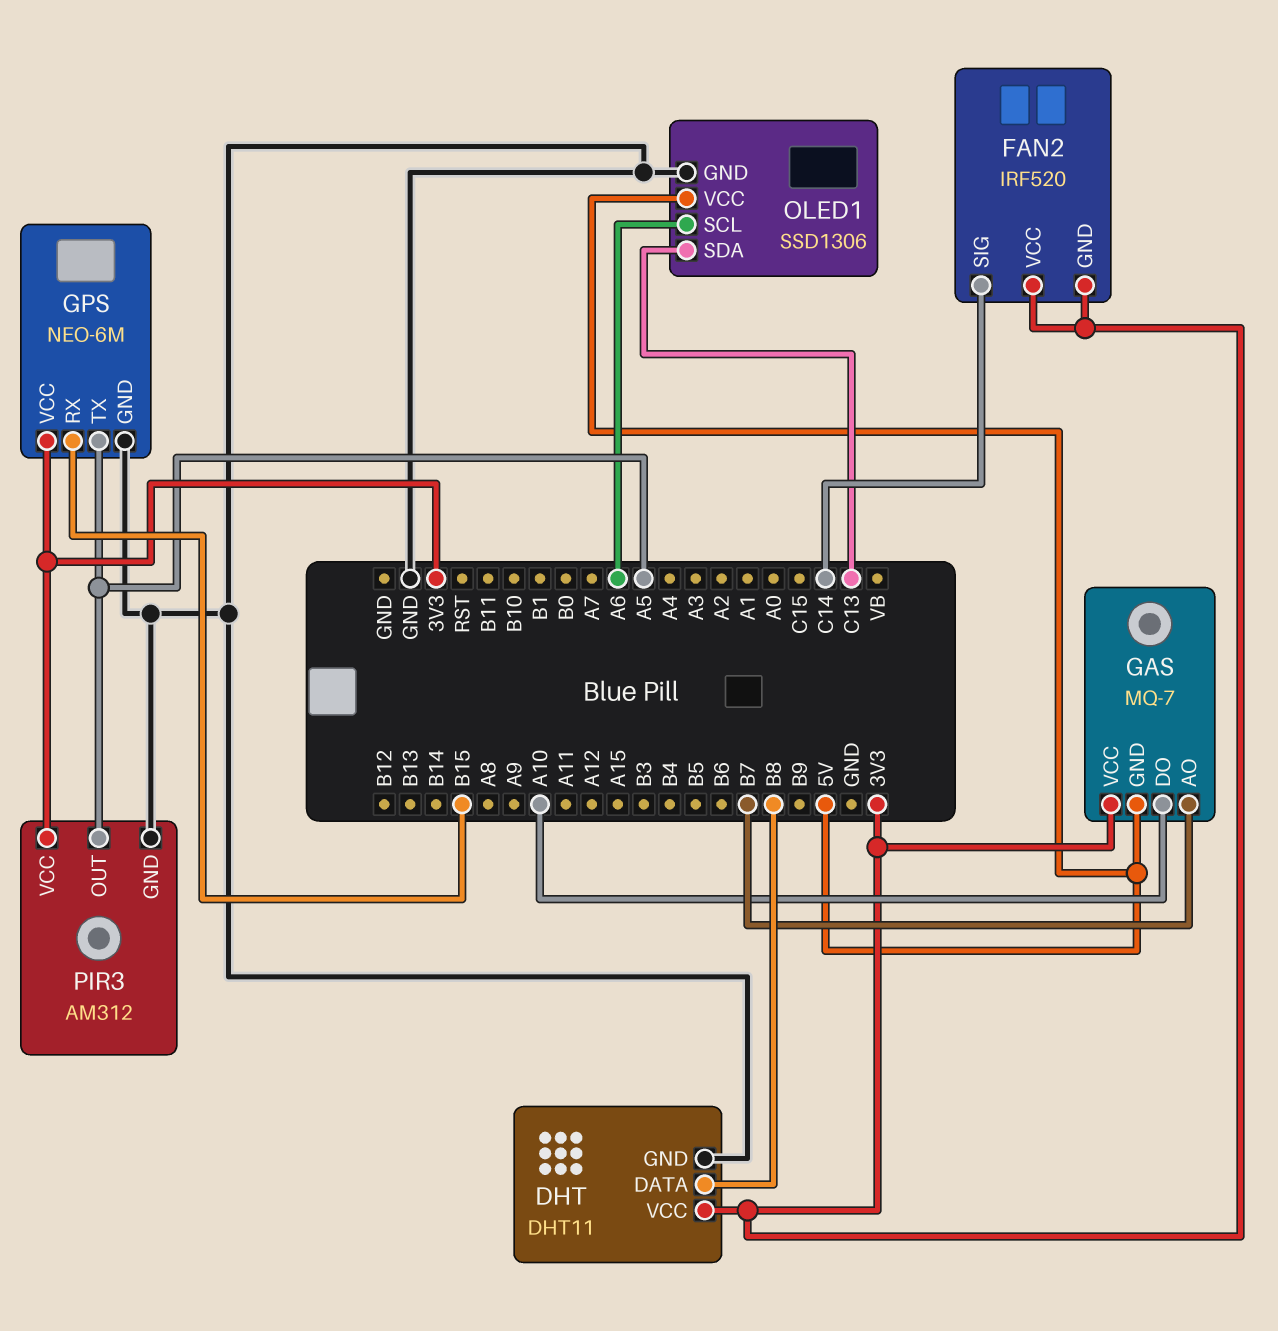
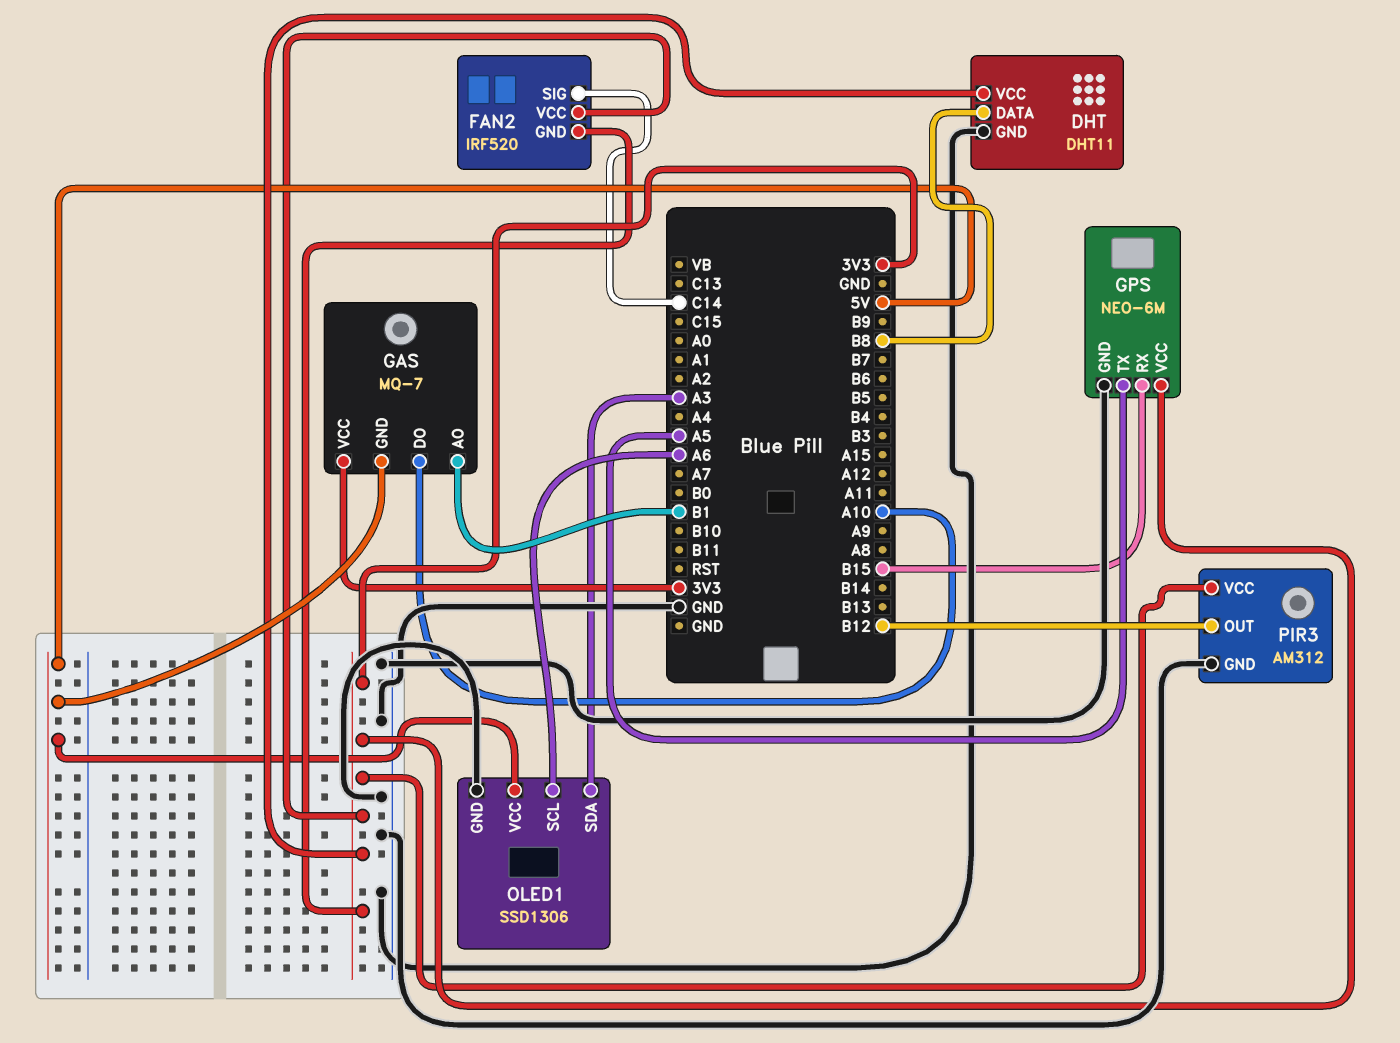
GAS pin AO: B7 -> B1
OLED1 pin SDA: C13 -> A3
PIR3 pin OUT: A5 -> B12

